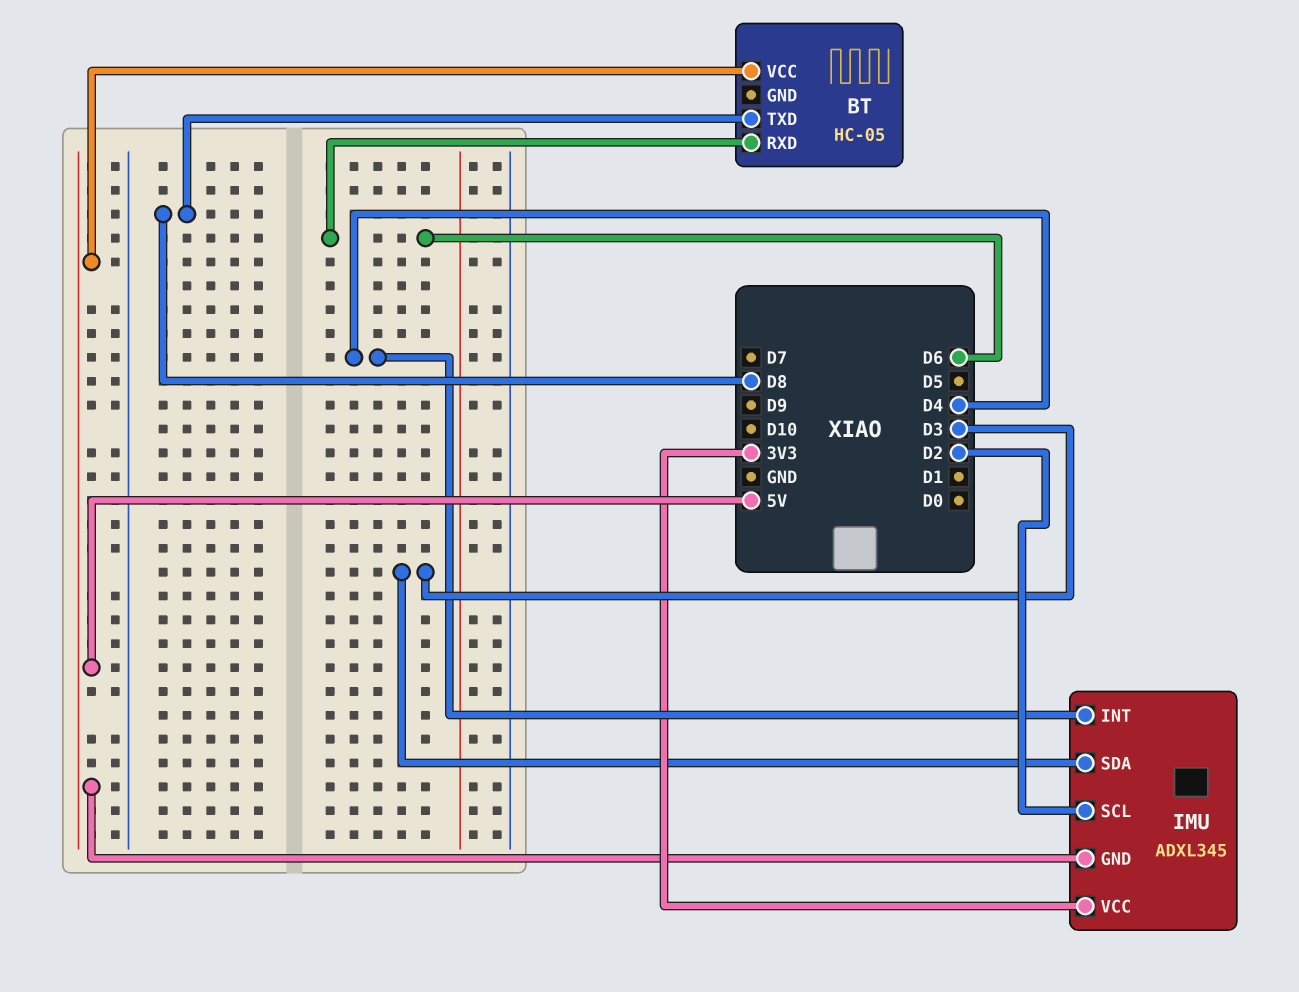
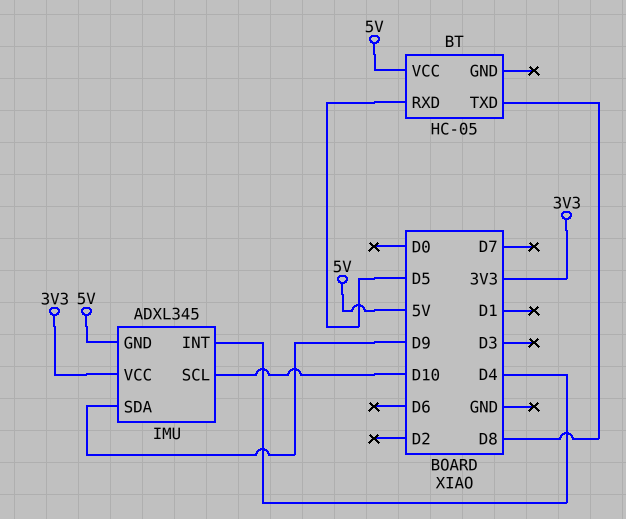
BT pin RXD: D6 -> D5
IMU pin SCL: D2 -> D10
IMU pin SDA: D3 -> D9

